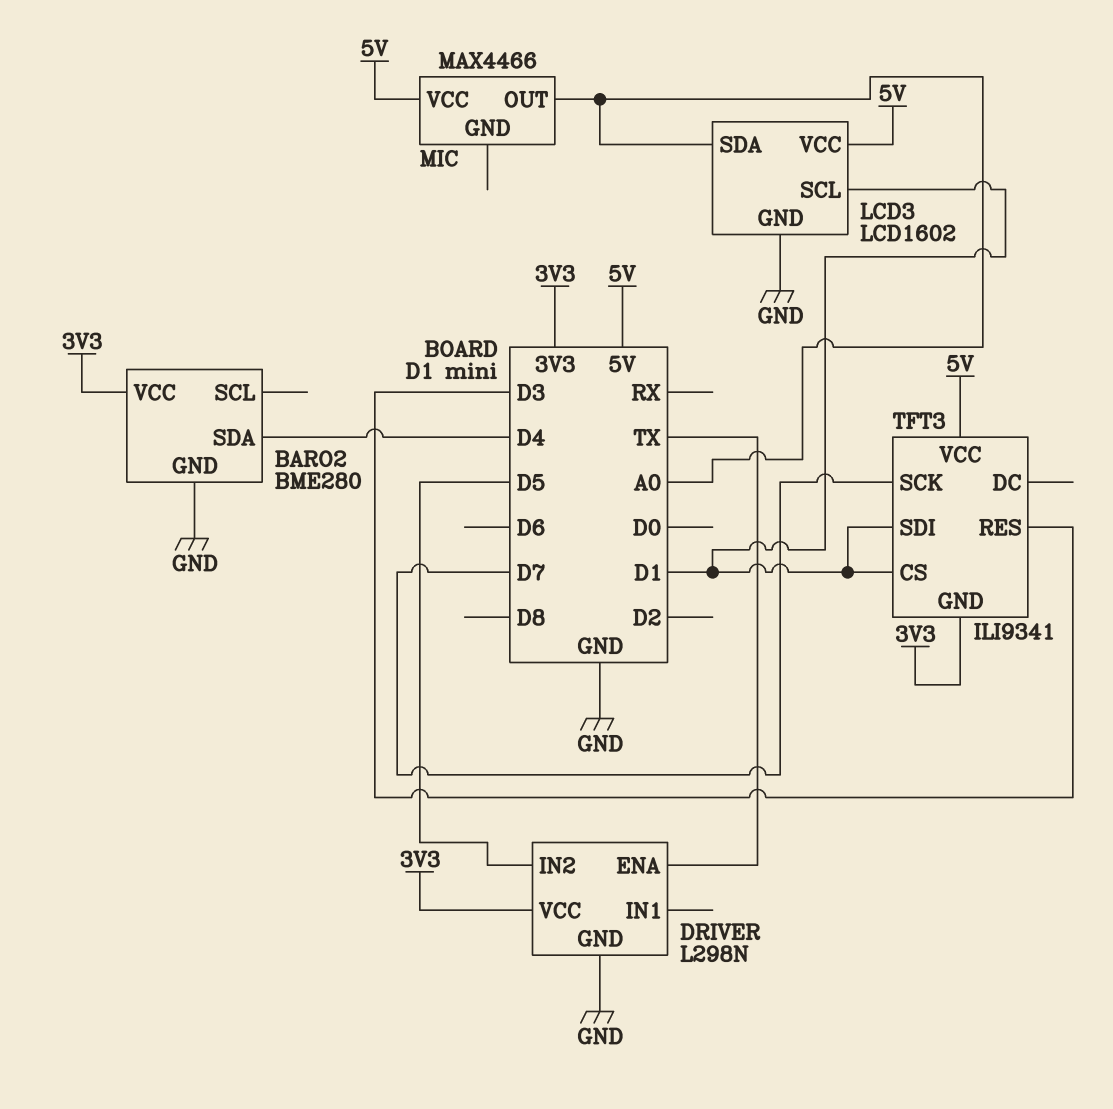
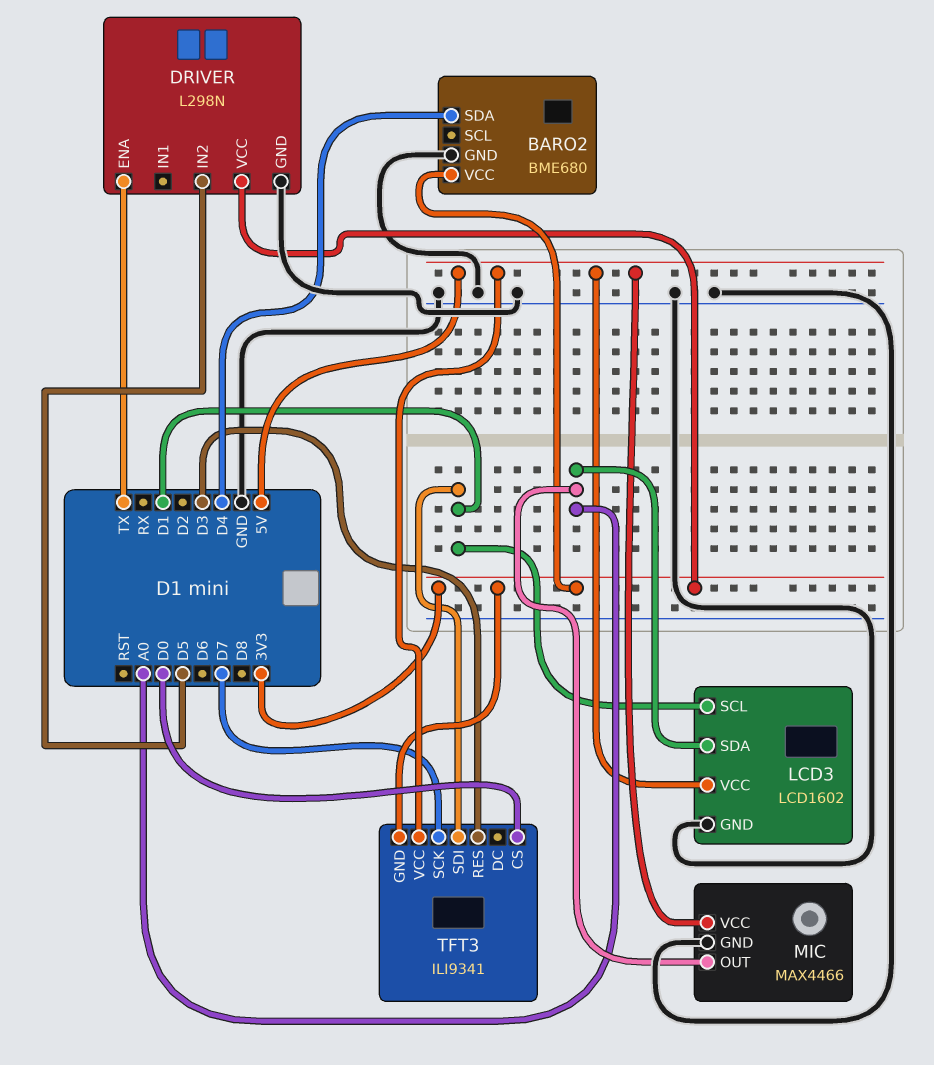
BARO2: BME280 -> BME680
MIC pin GND: none -> GND
TFT3 pin CS: D1 -> D0

